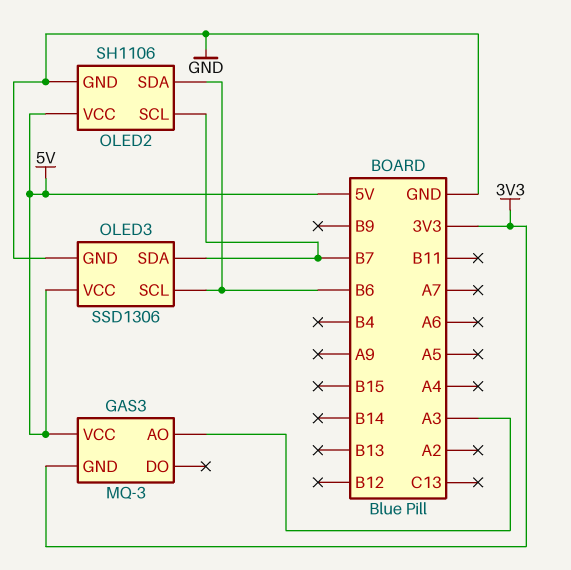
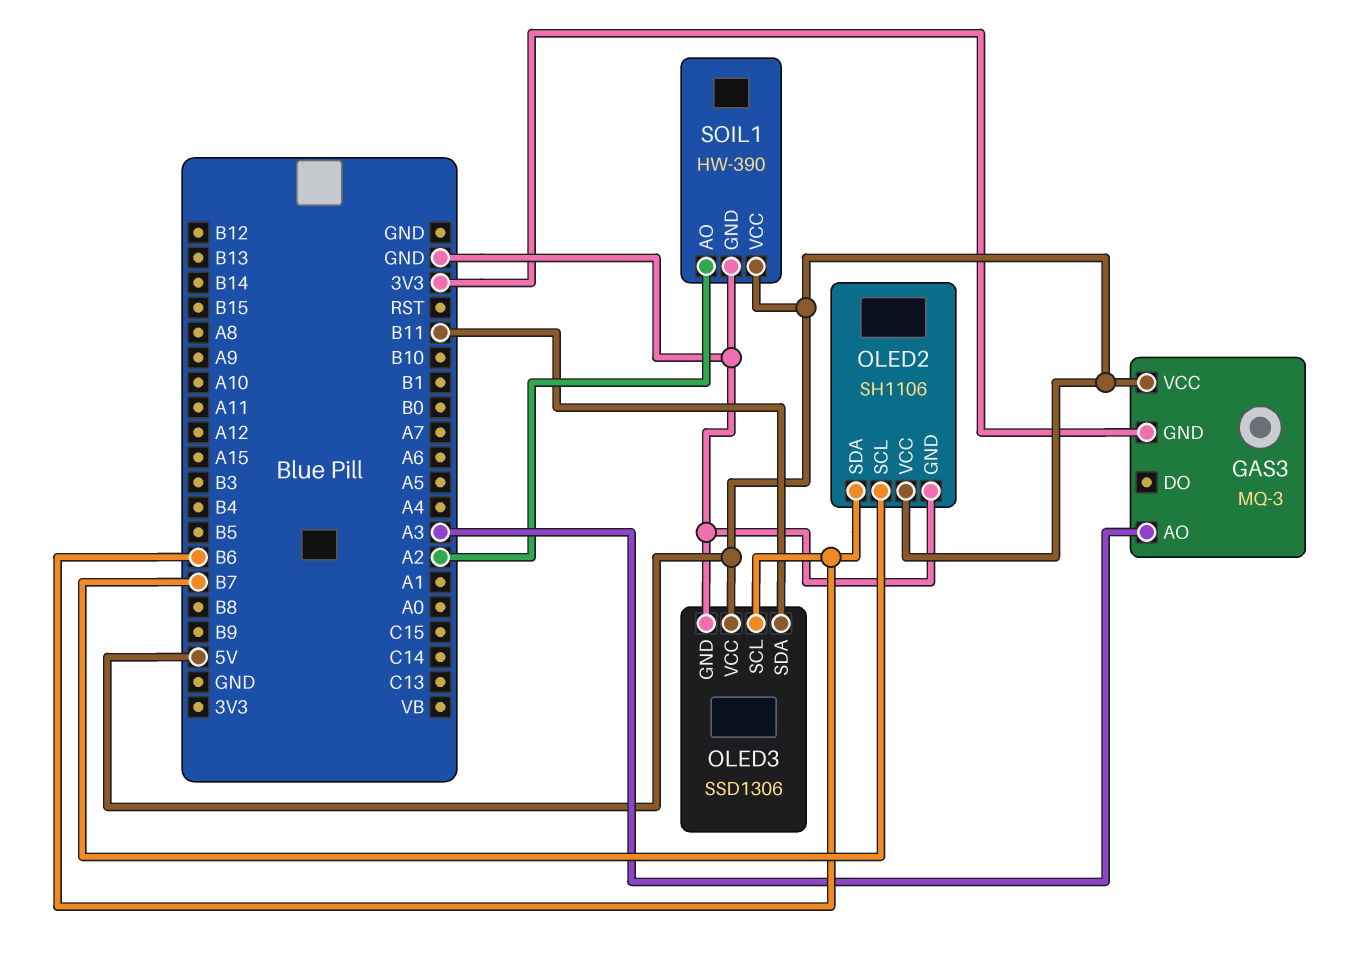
OLED3 pin SDA: B7 -> B11
SOIL1: none -> HW-390
SOIL1 pin AO: none -> A2
SOIL1 pin GND: none -> GND
SOIL1 pin VCC: none -> 5V

